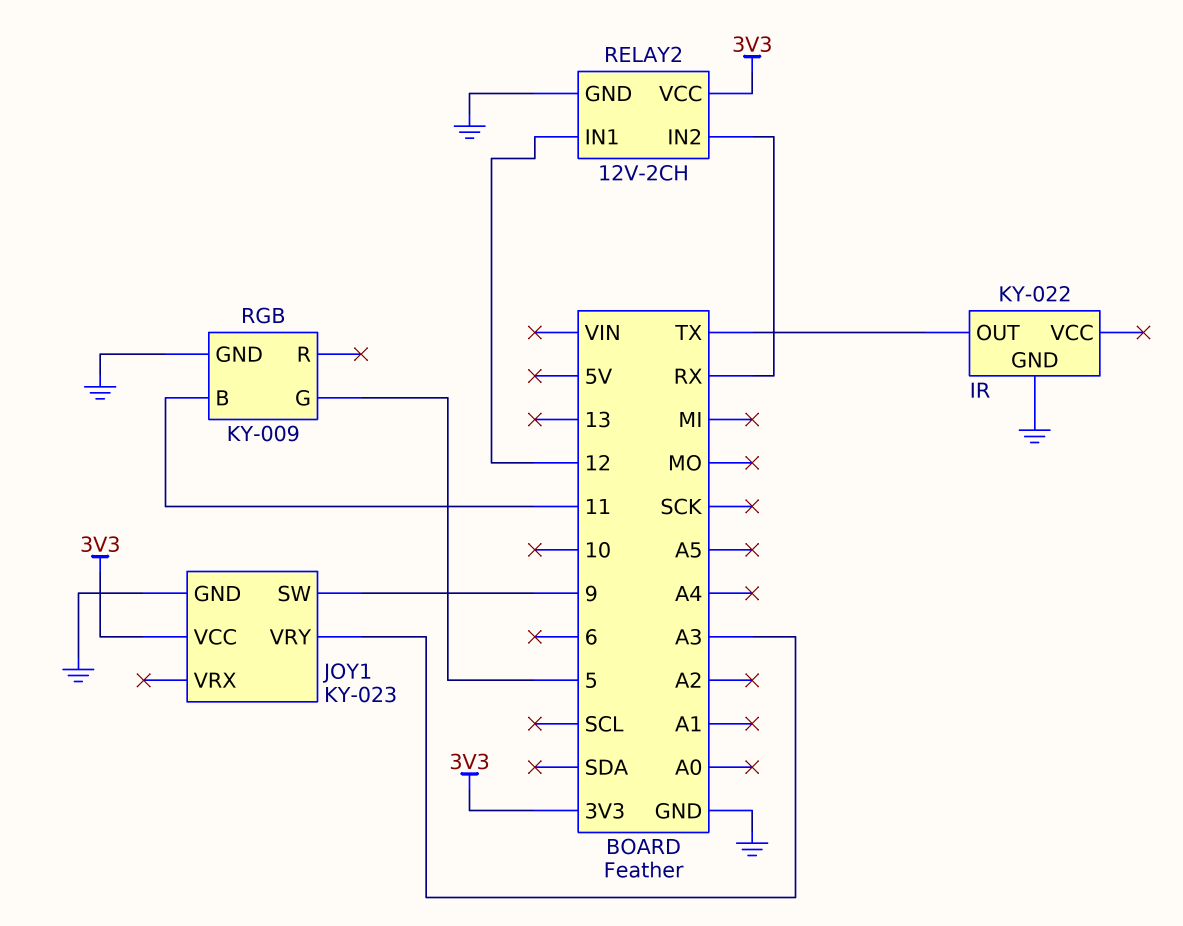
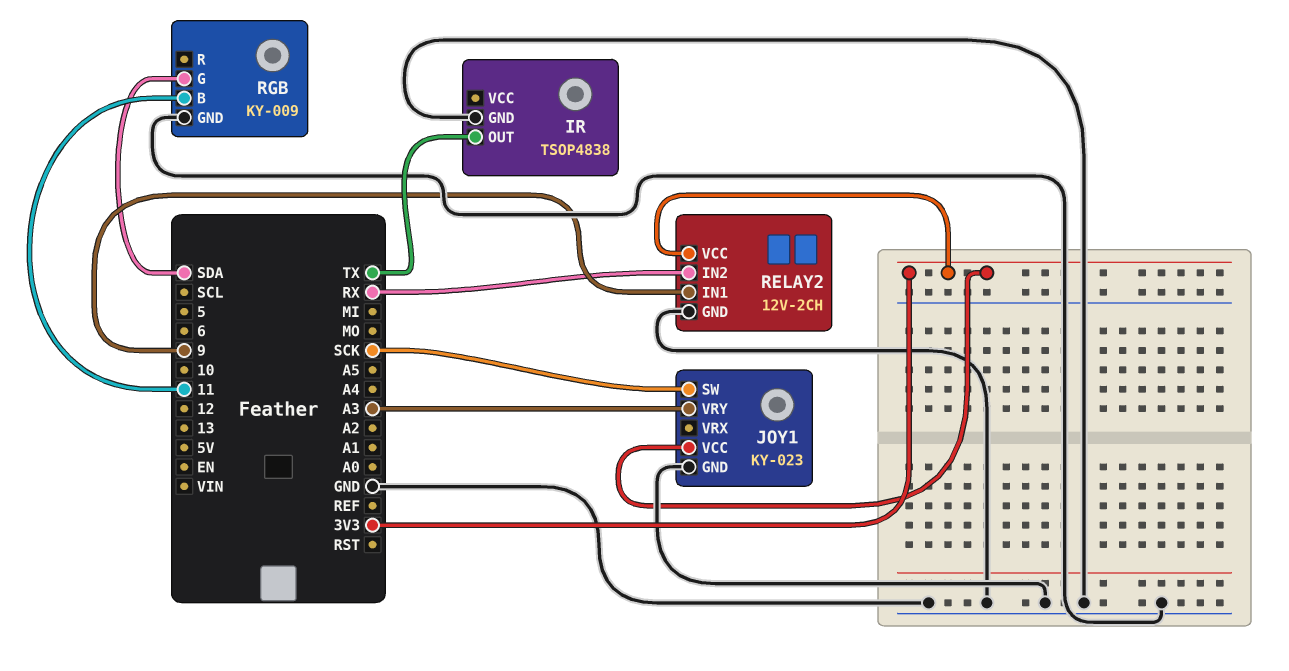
IR: KY-022 -> TSOP4838
JOY1 pin SW: 9 -> SCK
RELAY2 pin IN1: 12 -> 9
RGB pin G: 5 -> SDA

